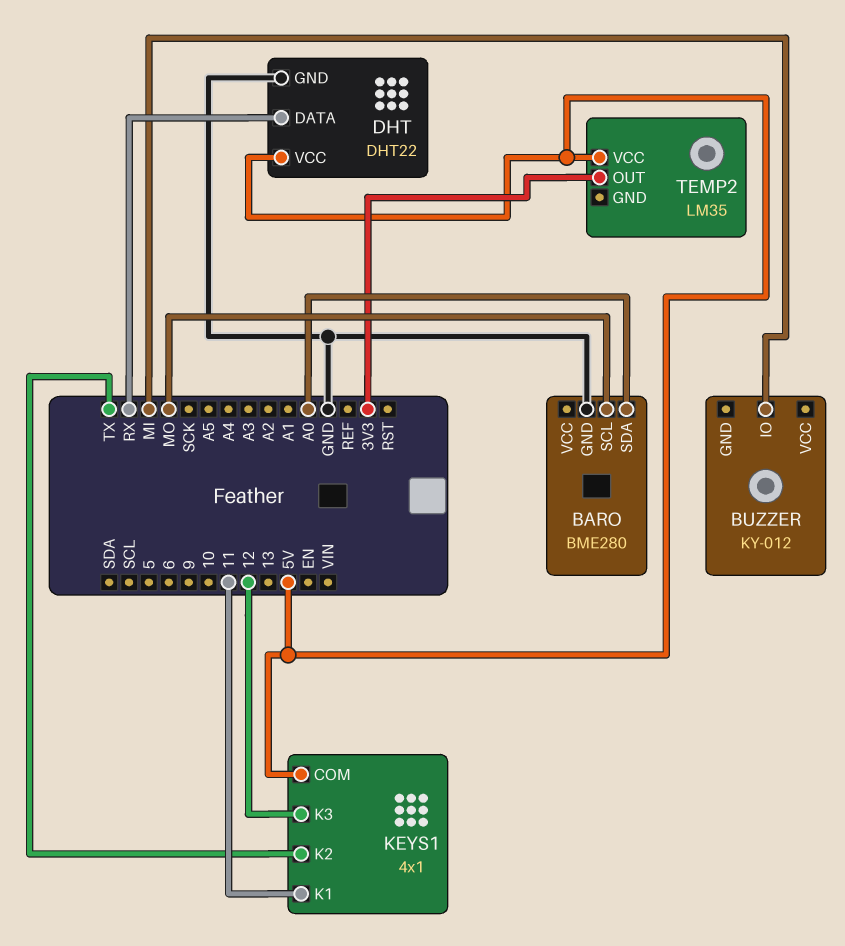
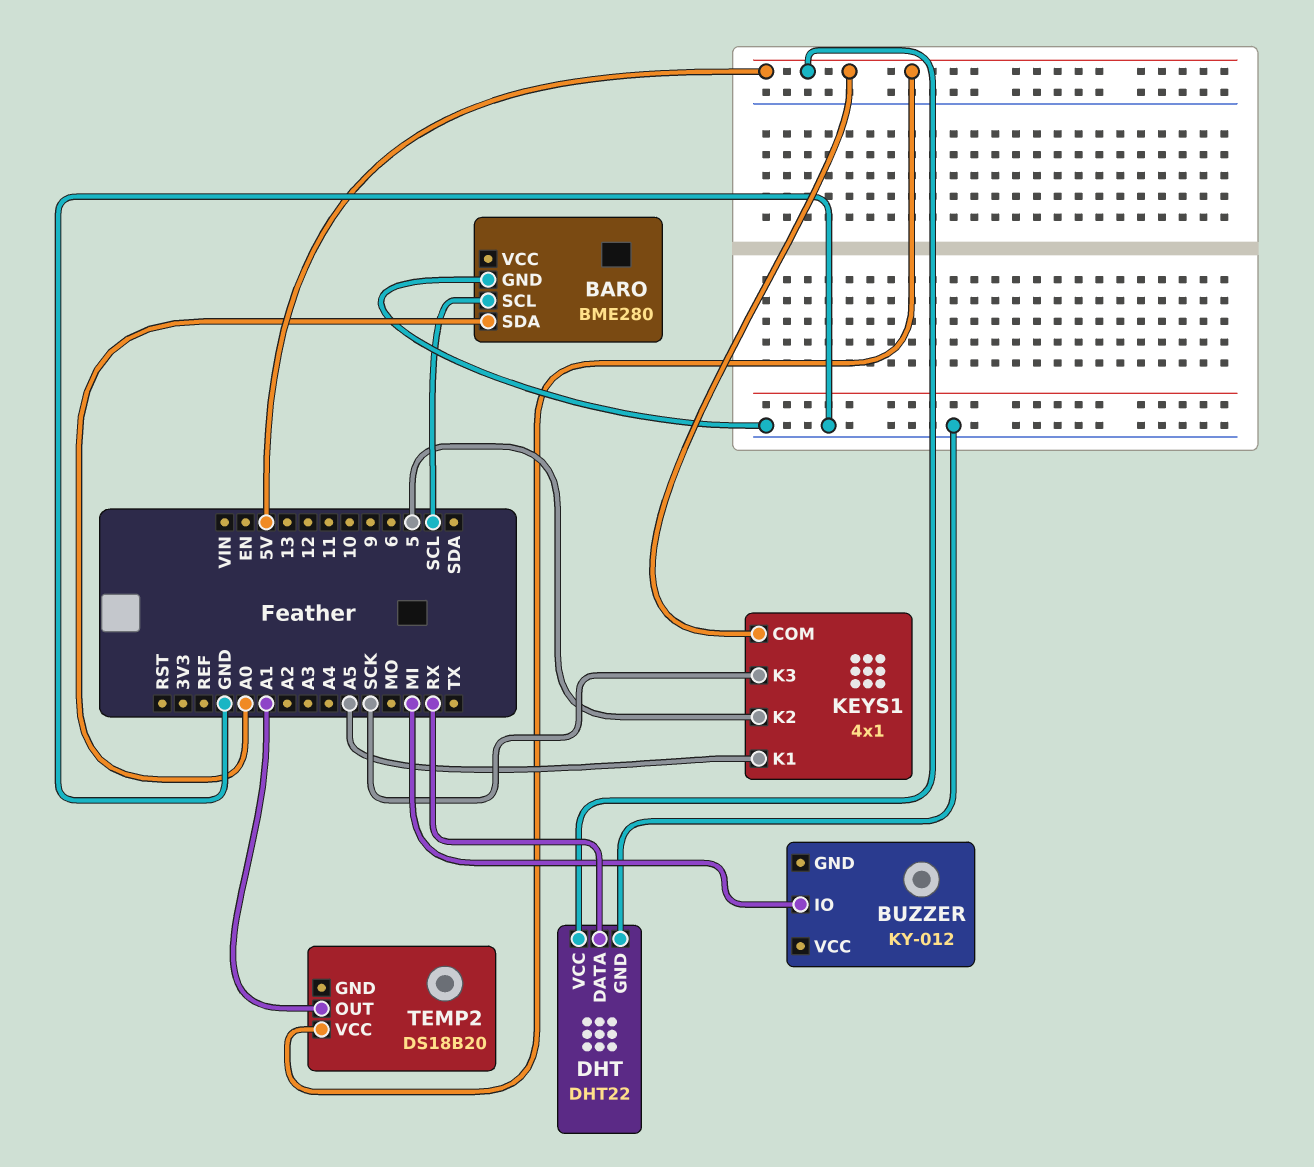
BARO pin SCL: MO -> SCL
KEYS1 pin K1: 11 -> A5
KEYS1 pin K2: TX -> 5
KEYS1 pin K3: 12 -> SCK
TEMP2: LM35 -> DS18B20
TEMP2 pin OUT: 3V3 -> A1

